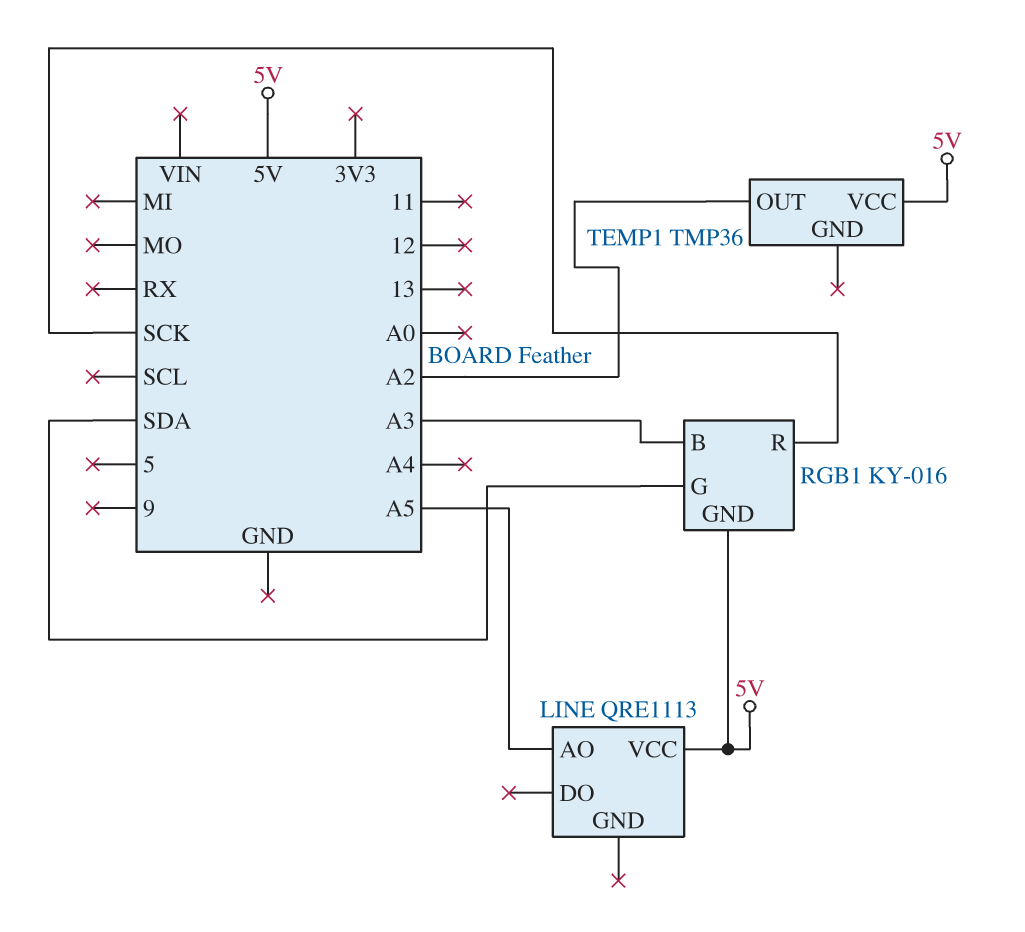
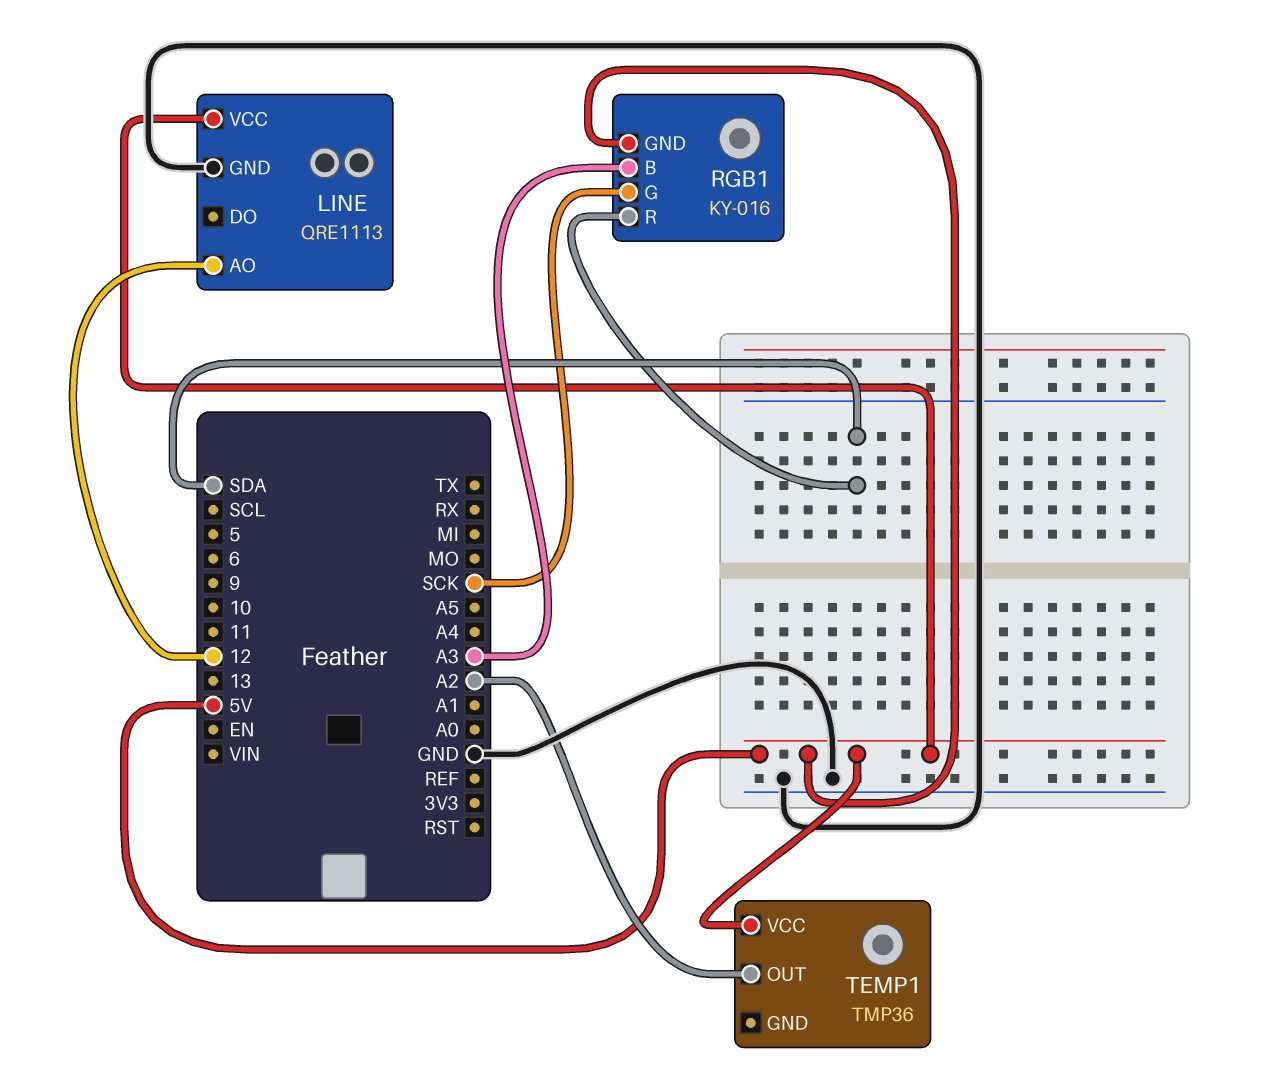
LINE pin AO: A5 -> 12
LINE pin GND: none -> GND
RGB1 pin G: SDA -> SCK
RGB1 pin R: SCK -> SDA

